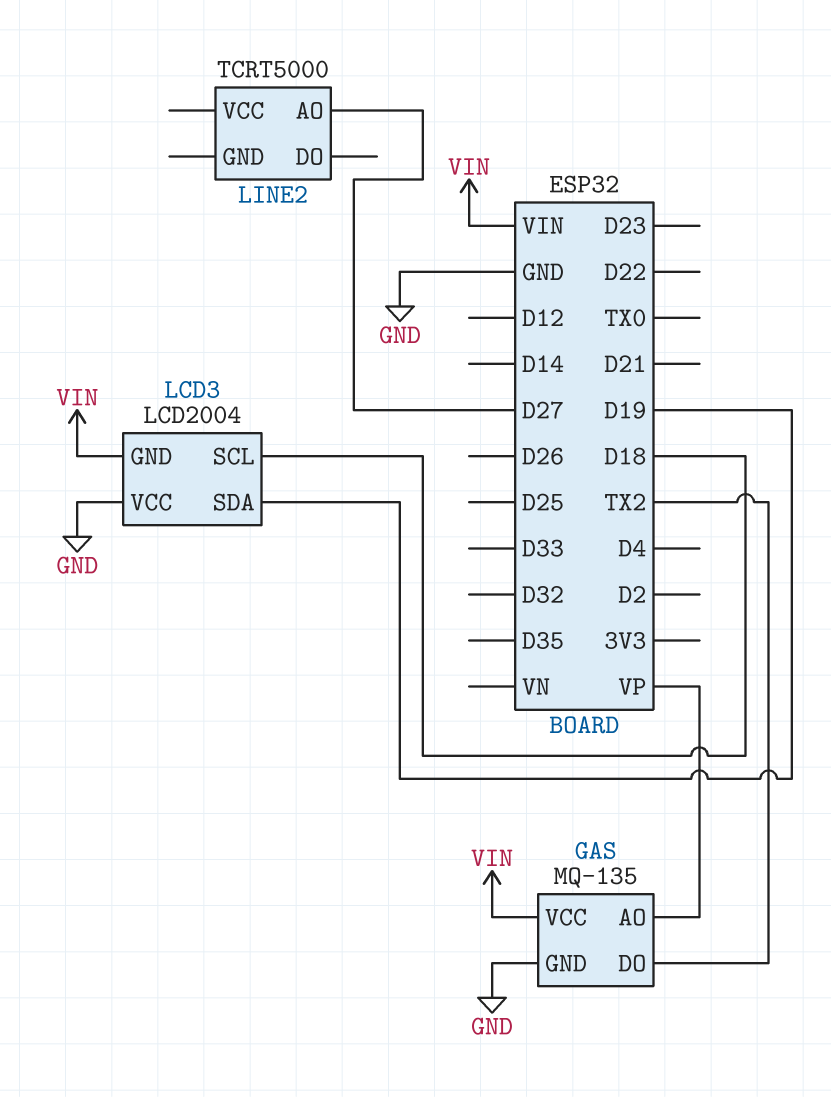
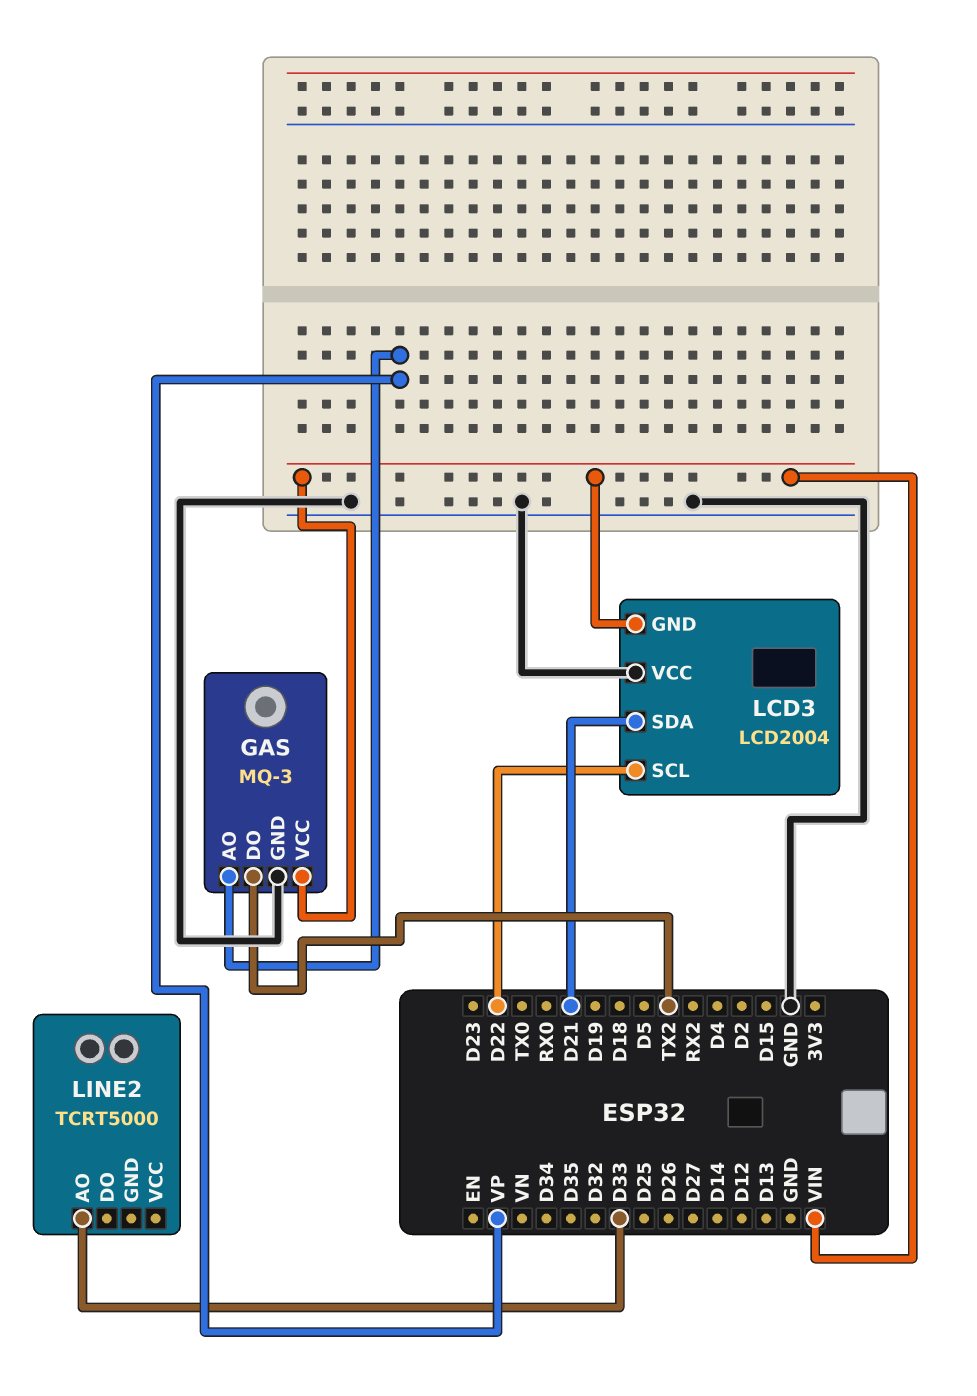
GAS: MQ-135 -> MQ-3
LCD3 pin SCL: D18 -> D22
LCD3 pin SDA: D19 -> D21
LINE2 pin AO: D27 -> D33

